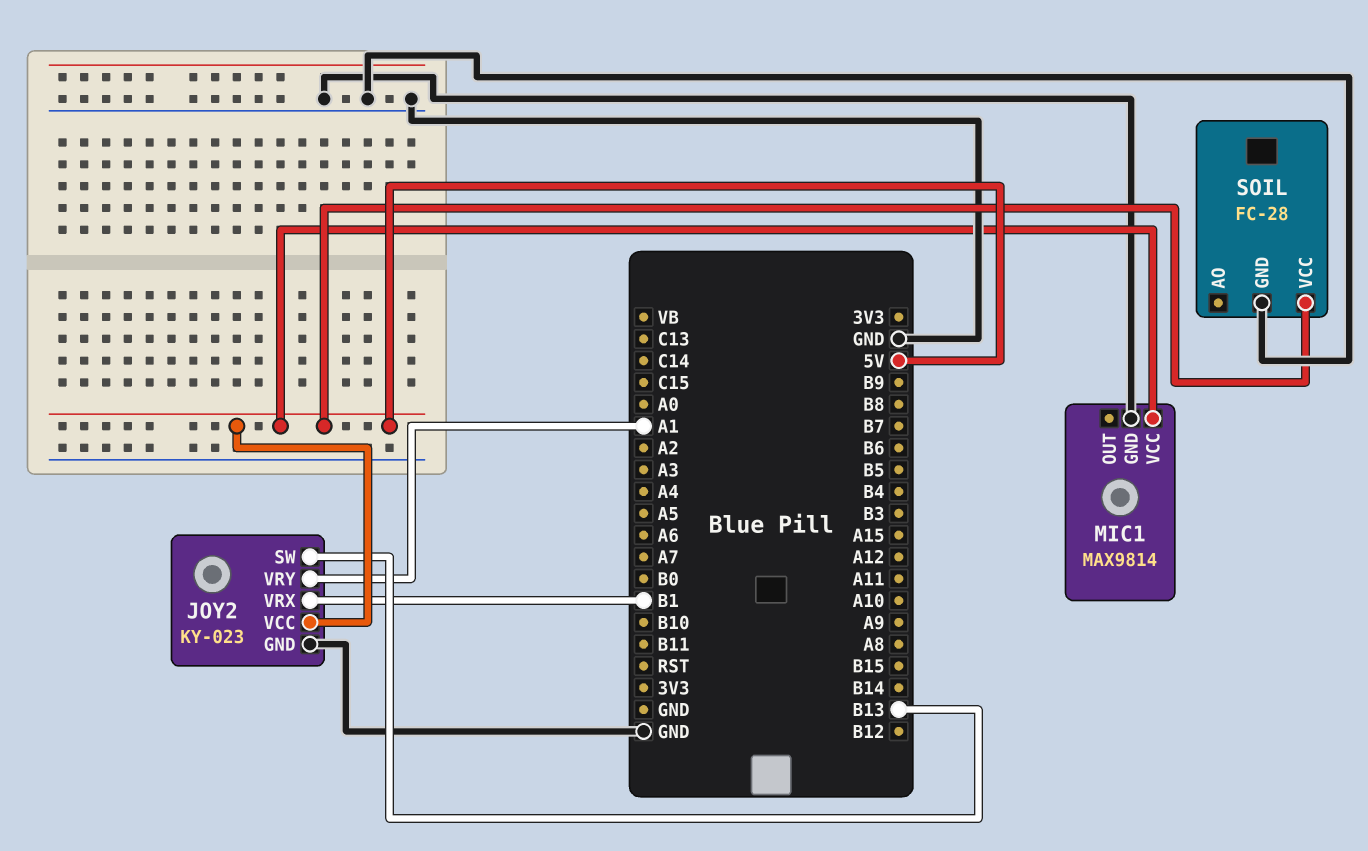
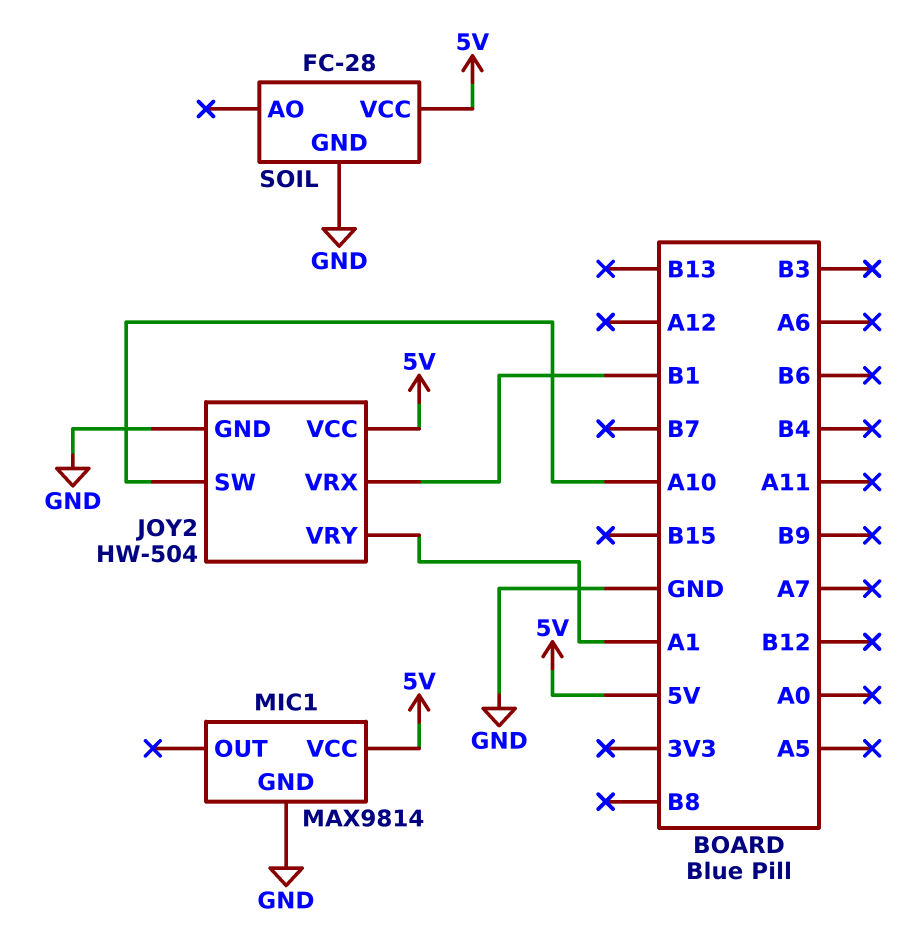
JOY2: KY-023 -> HW-504
JOY2 pin SW: B13 -> A10

